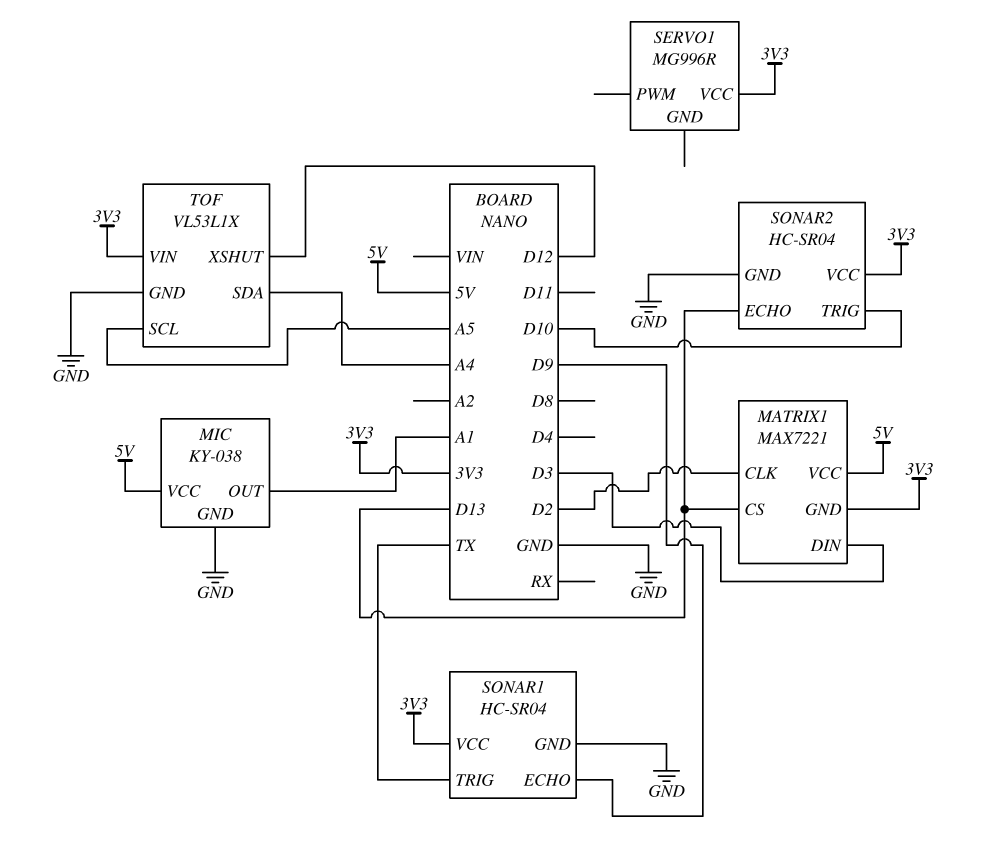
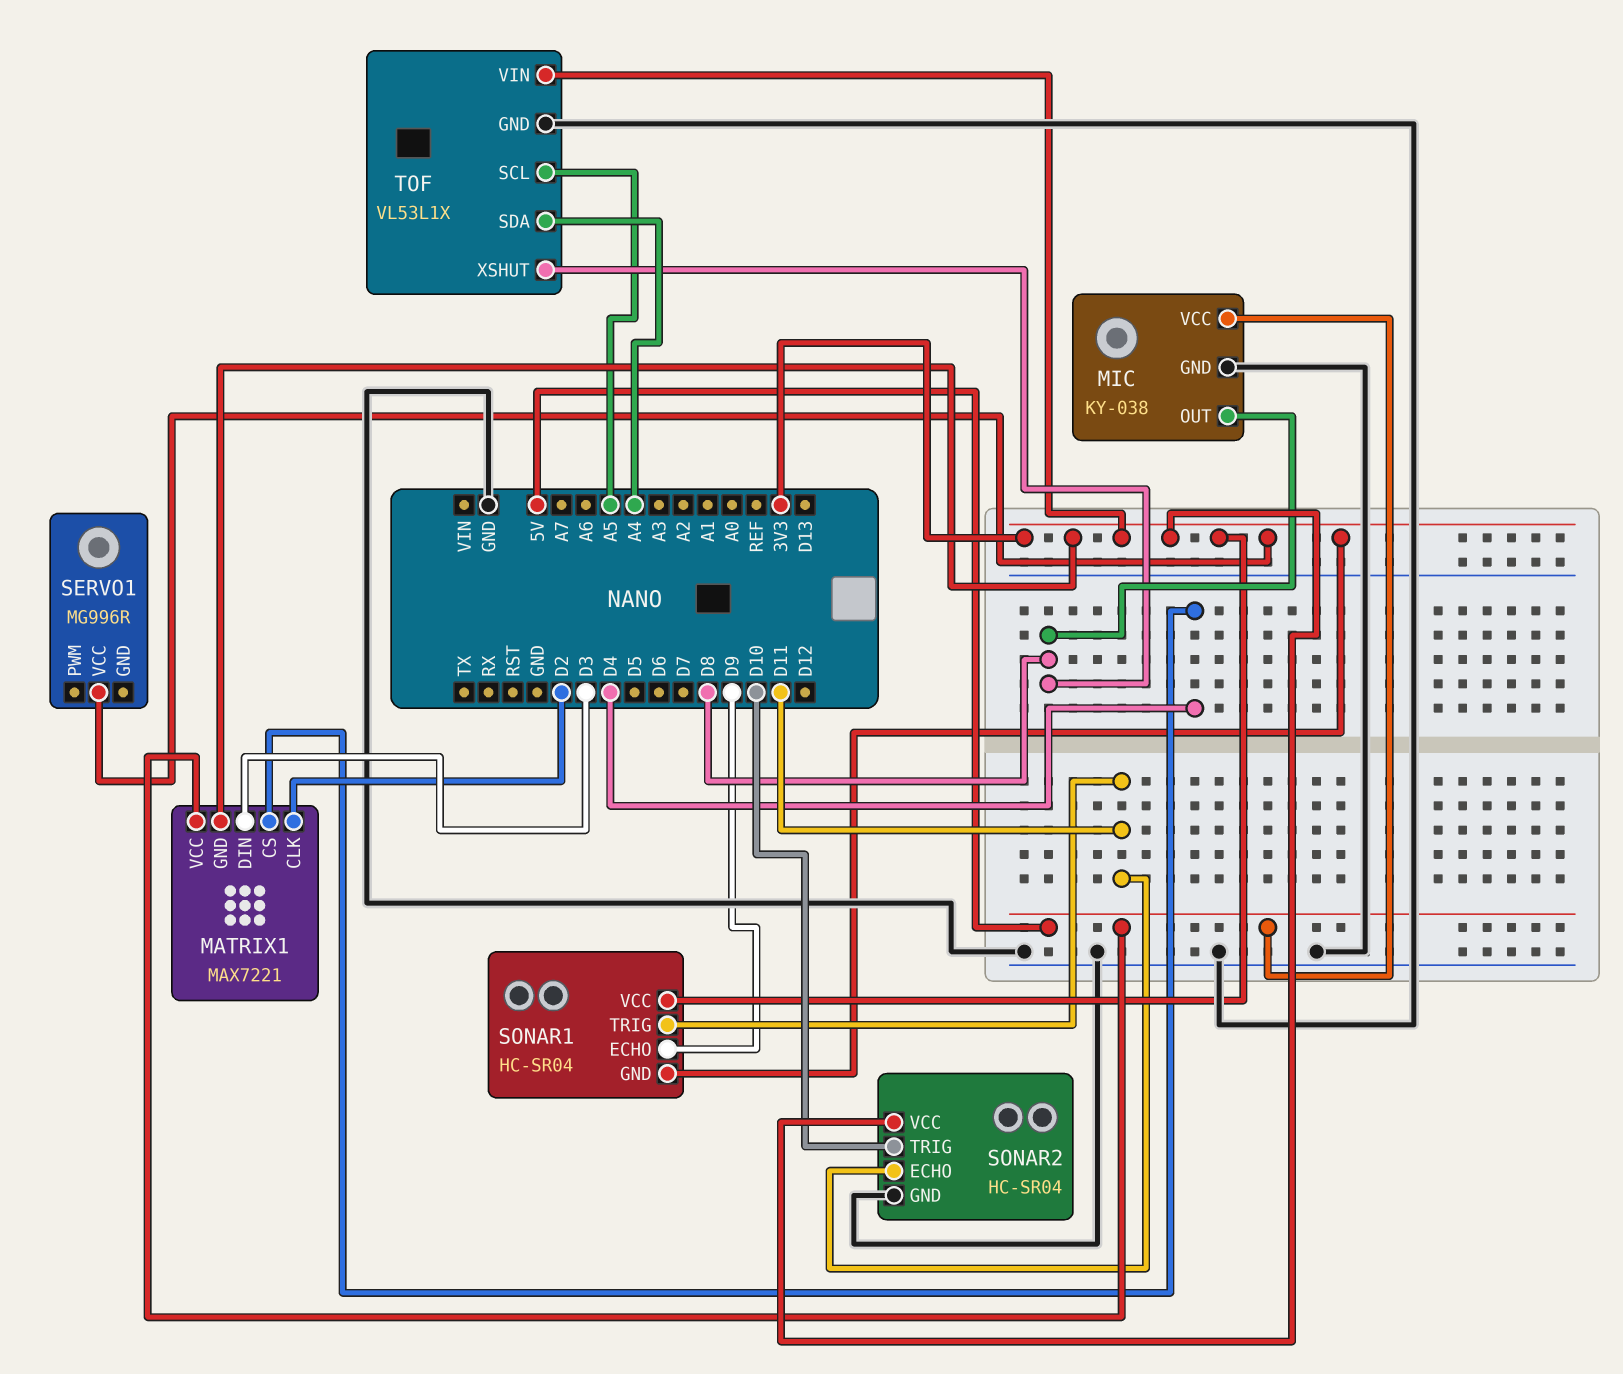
MATRIX1 pin CS: D13 -> D4
MIC pin OUT: A1 -> D8
SONAR1 pin GND: GND -> 3V3
SONAR1 pin TRIG: TX -> D11
SONAR2 pin ECHO: D13 -> D11
TOF pin XSHUT: D12 -> D8

